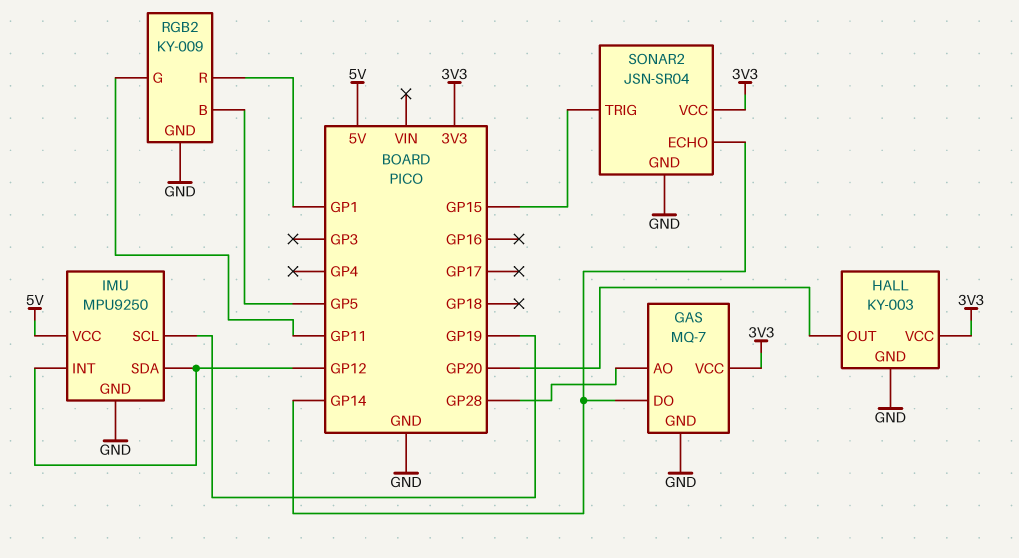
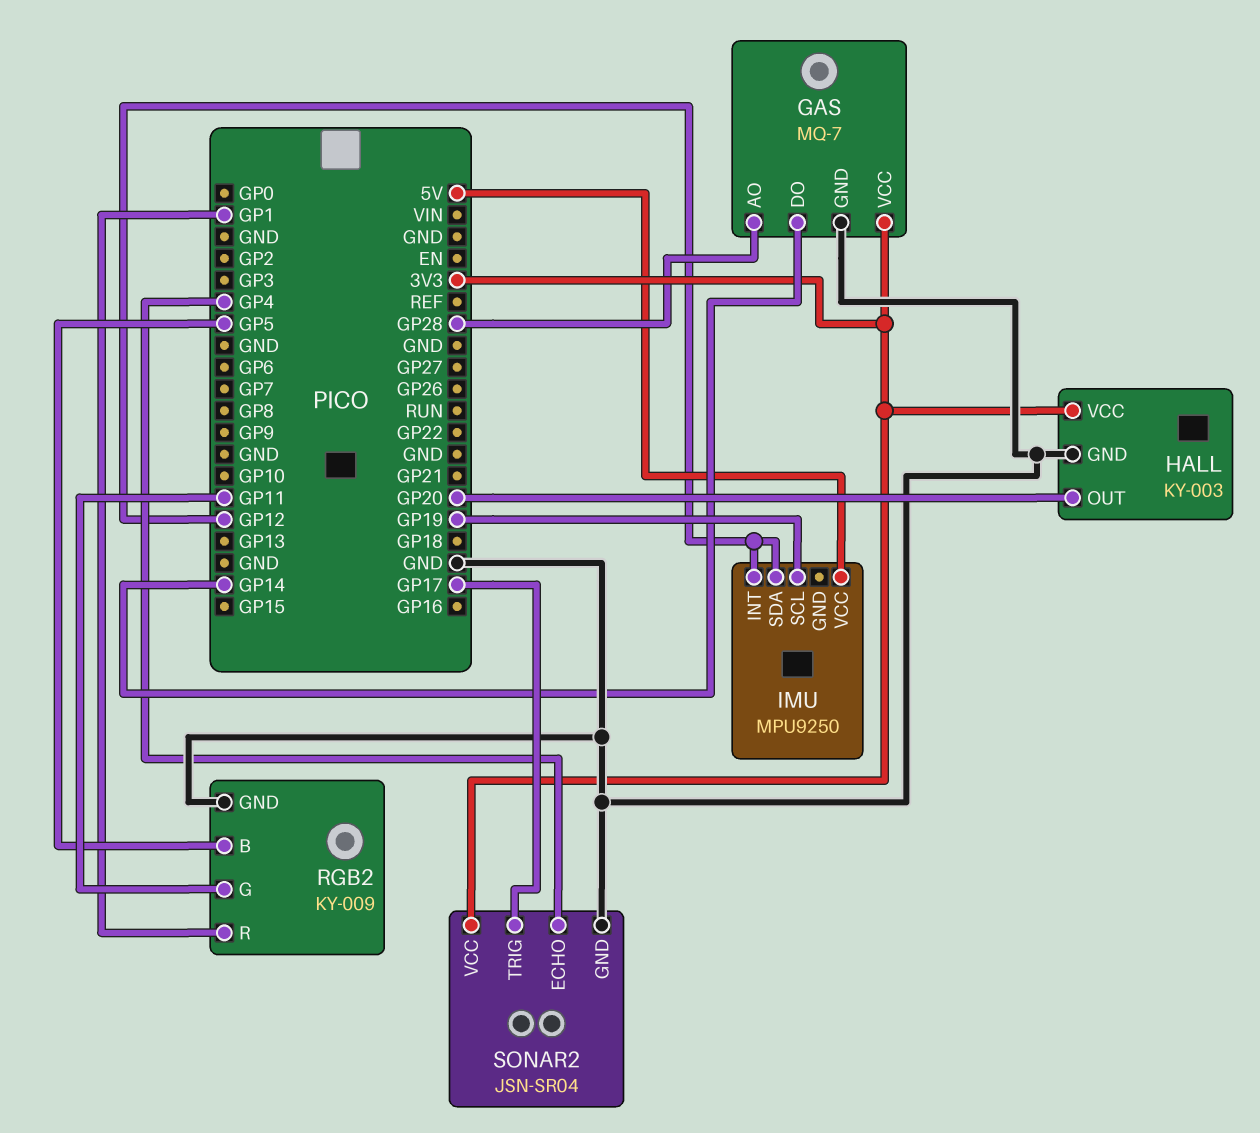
IMU pin GND: GND -> none
SONAR2 pin ECHO: GP14 -> GP4
SONAR2 pin TRIG: GP15 -> GP17

